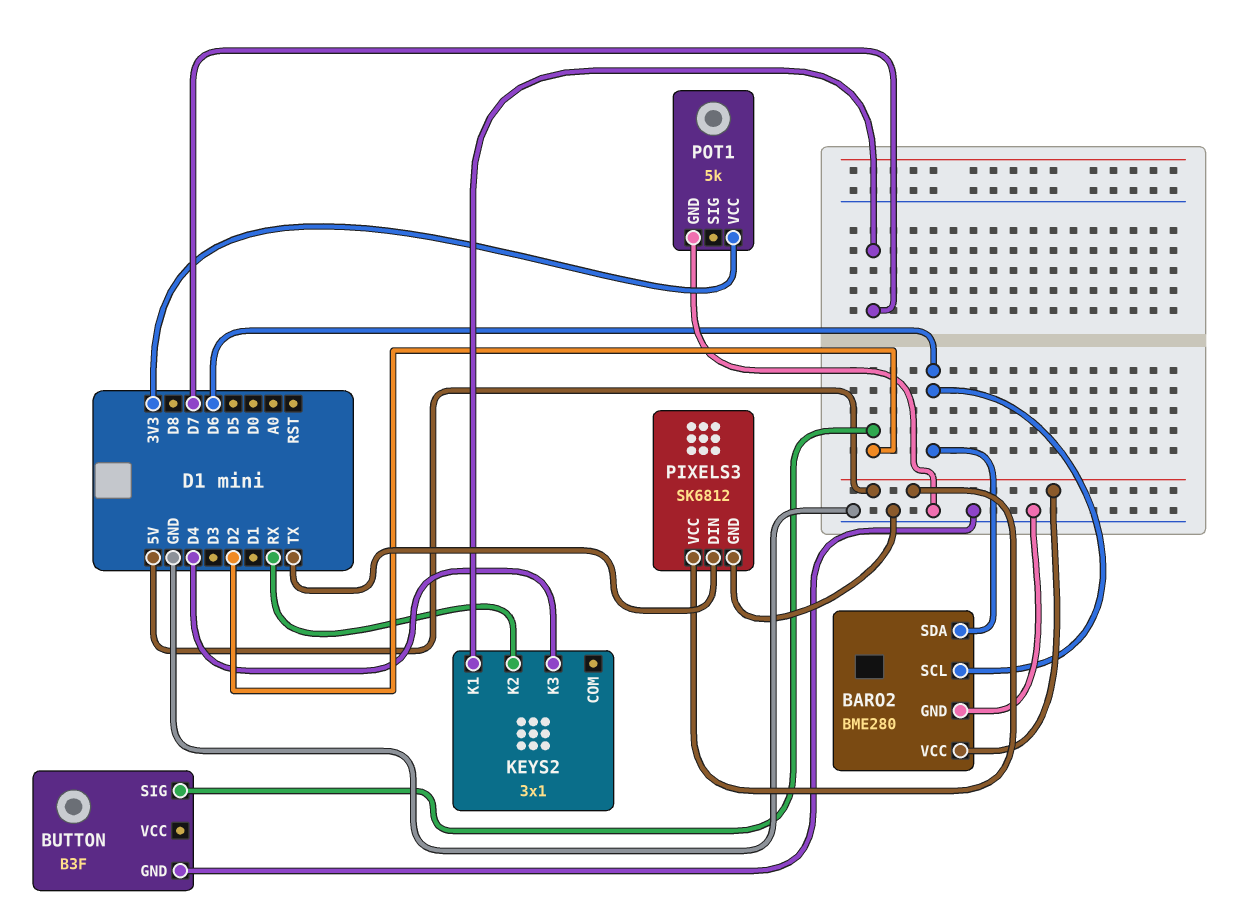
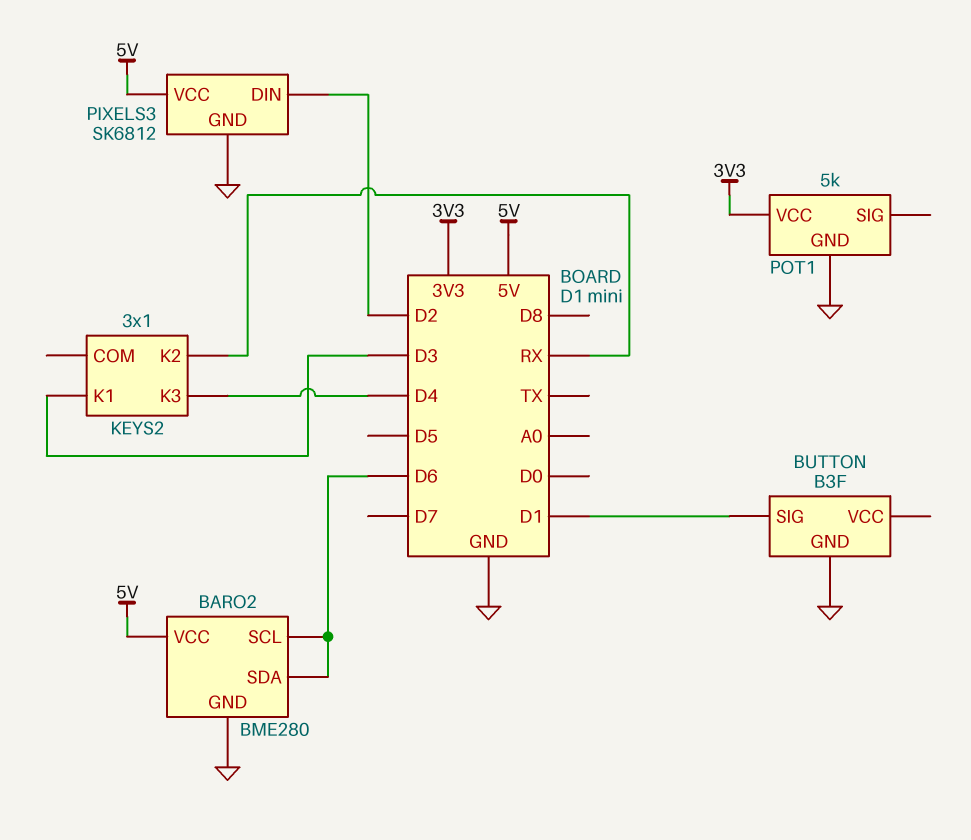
BUTTON pin SIG: D2 -> D1
KEYS2 pin K1: D7 -> D3
PIXELS3 pin DIN: TX -> D2

